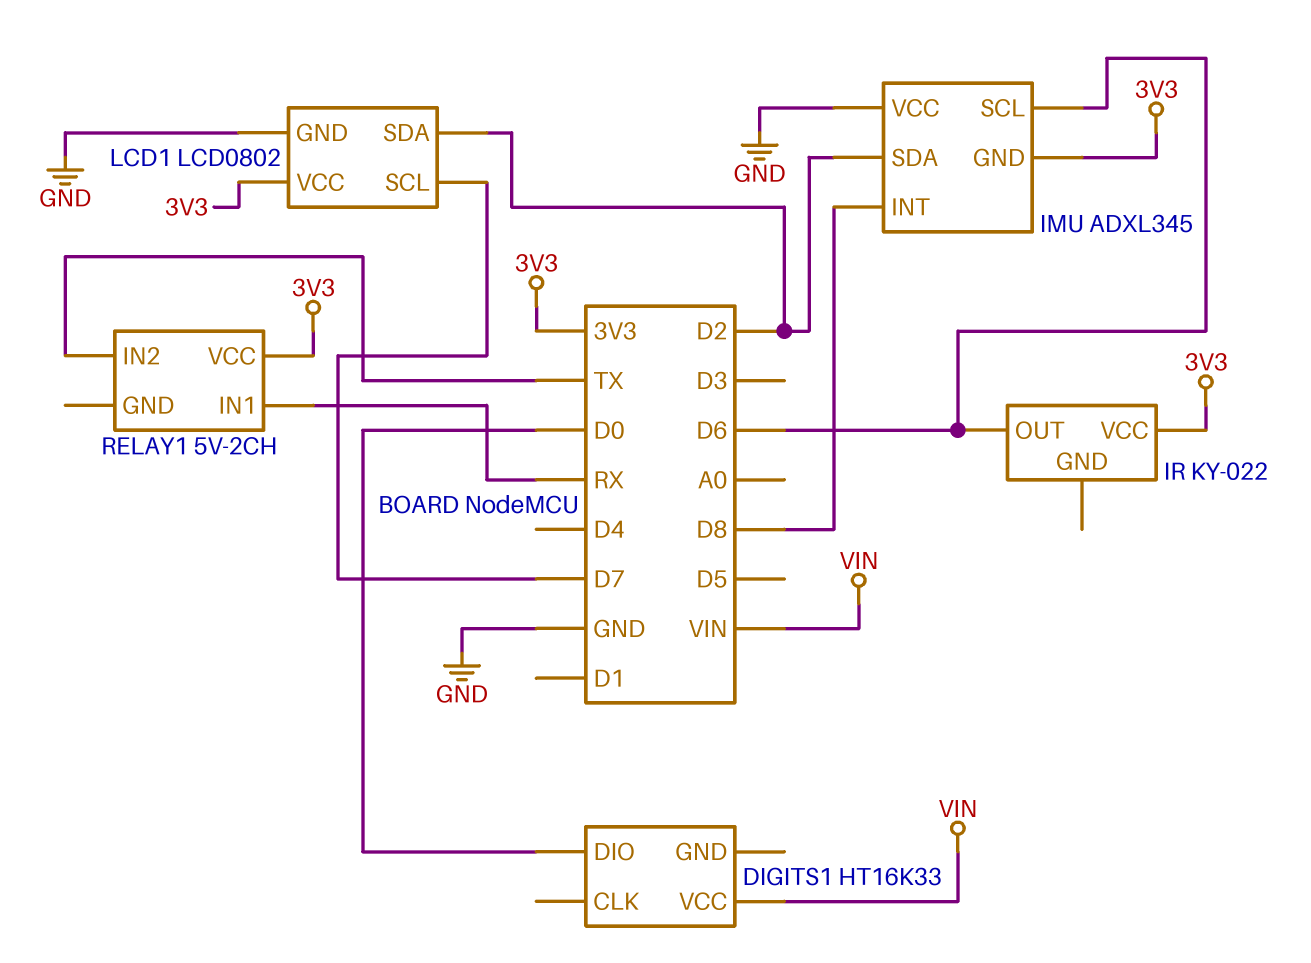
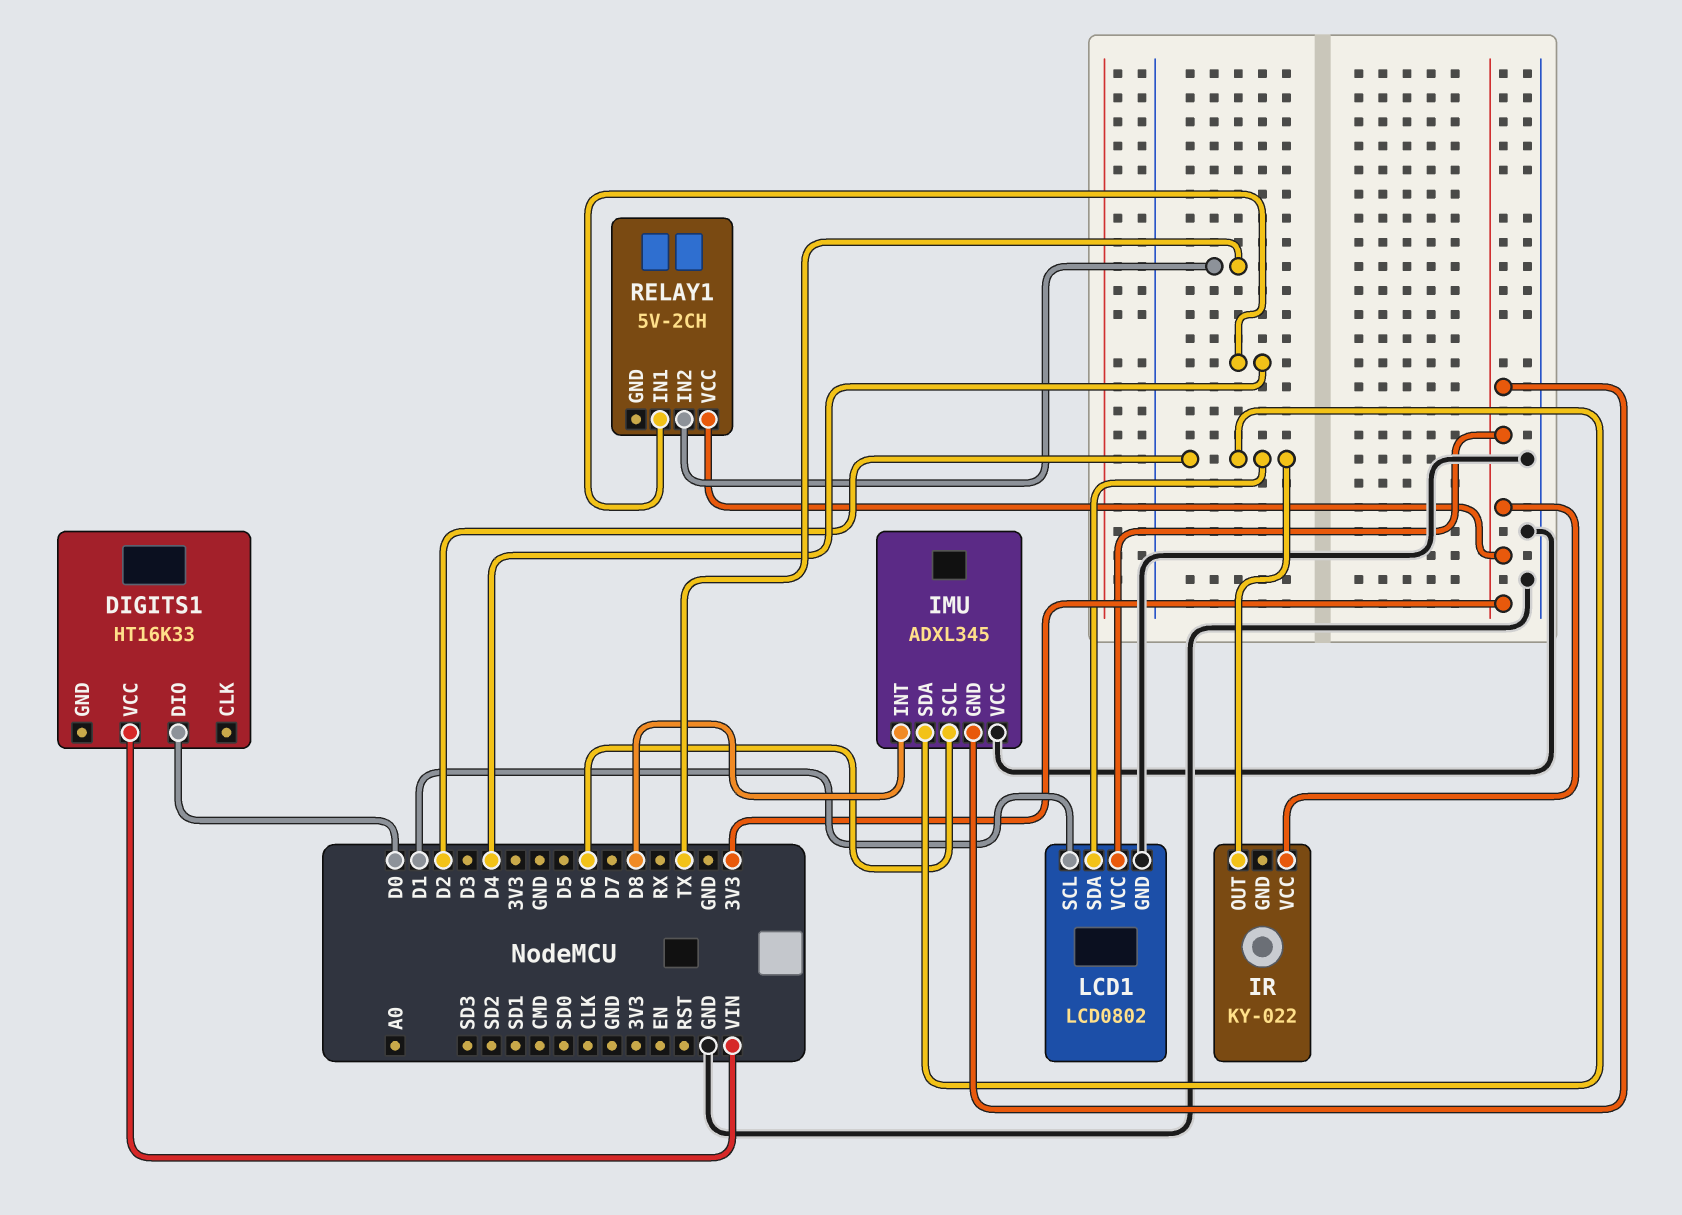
IR pin OUT: D6 -> D2
LCD1 pin SCL: D7 -> D1
RELAY1 pin IN1: RX -> D4

